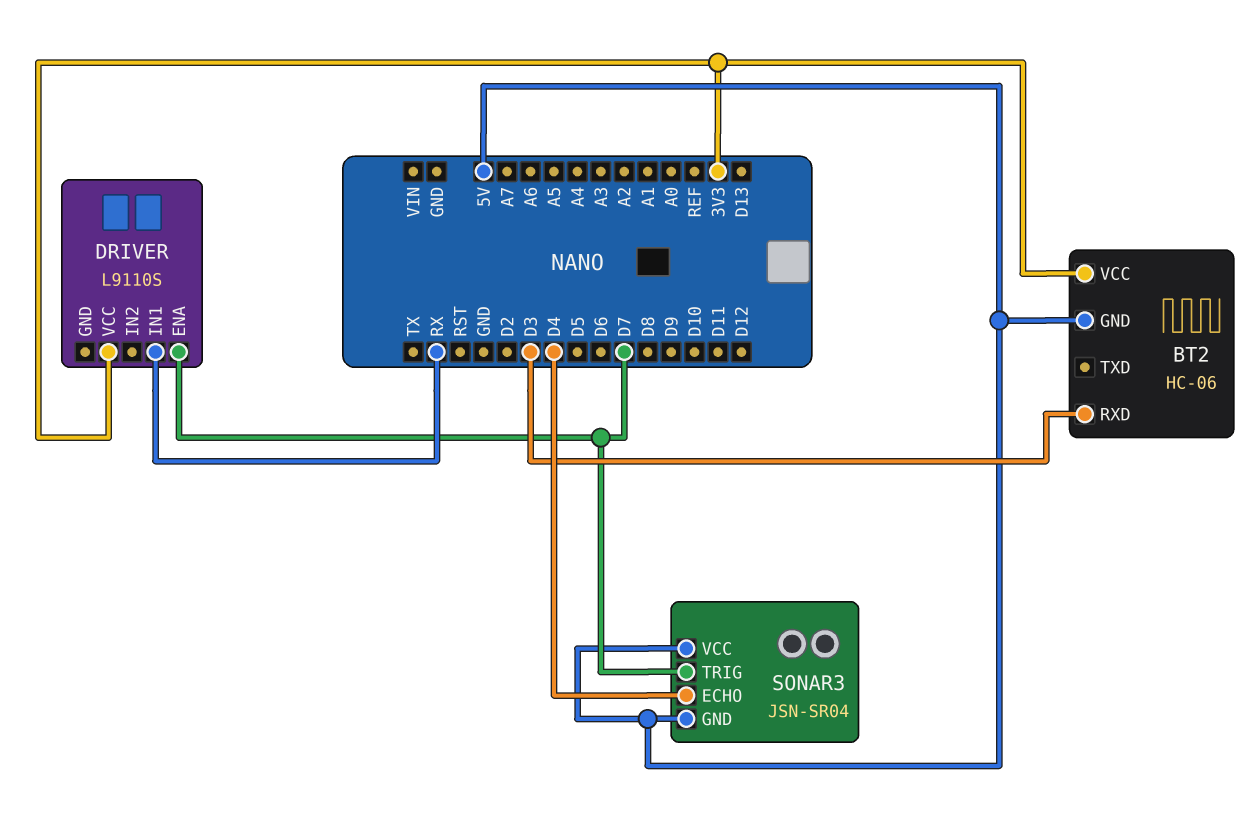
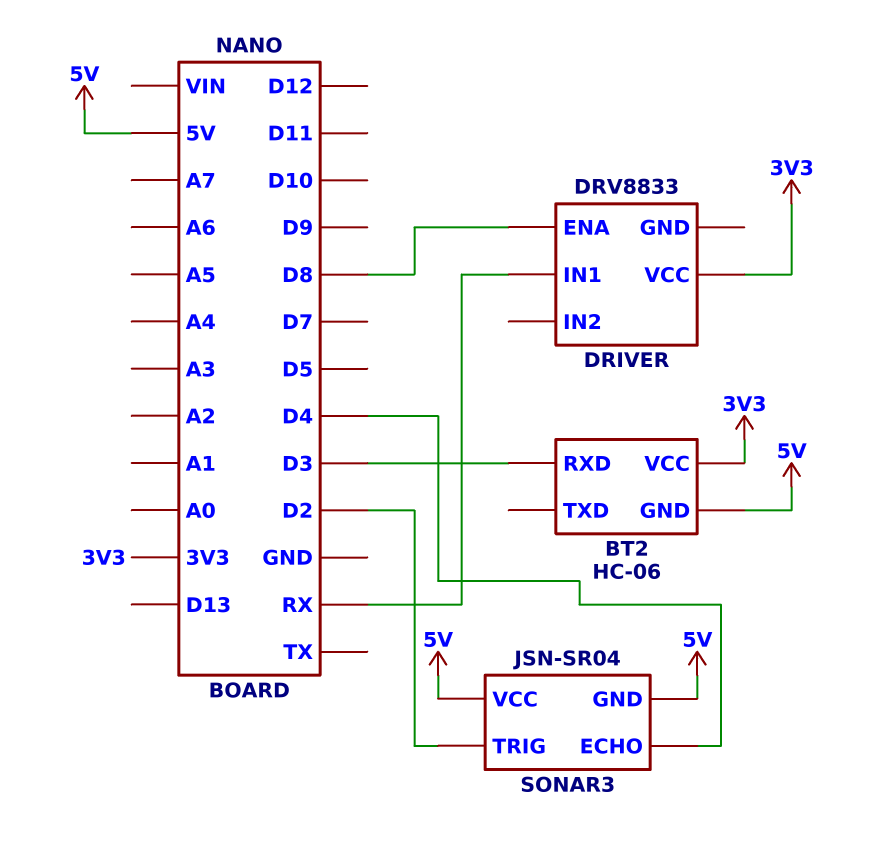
DRIVER: L9110S -> DRV8833
DRIVER pin ENA: D7 -> D8
SONAR3 pin TRIG: D7 -> D2

